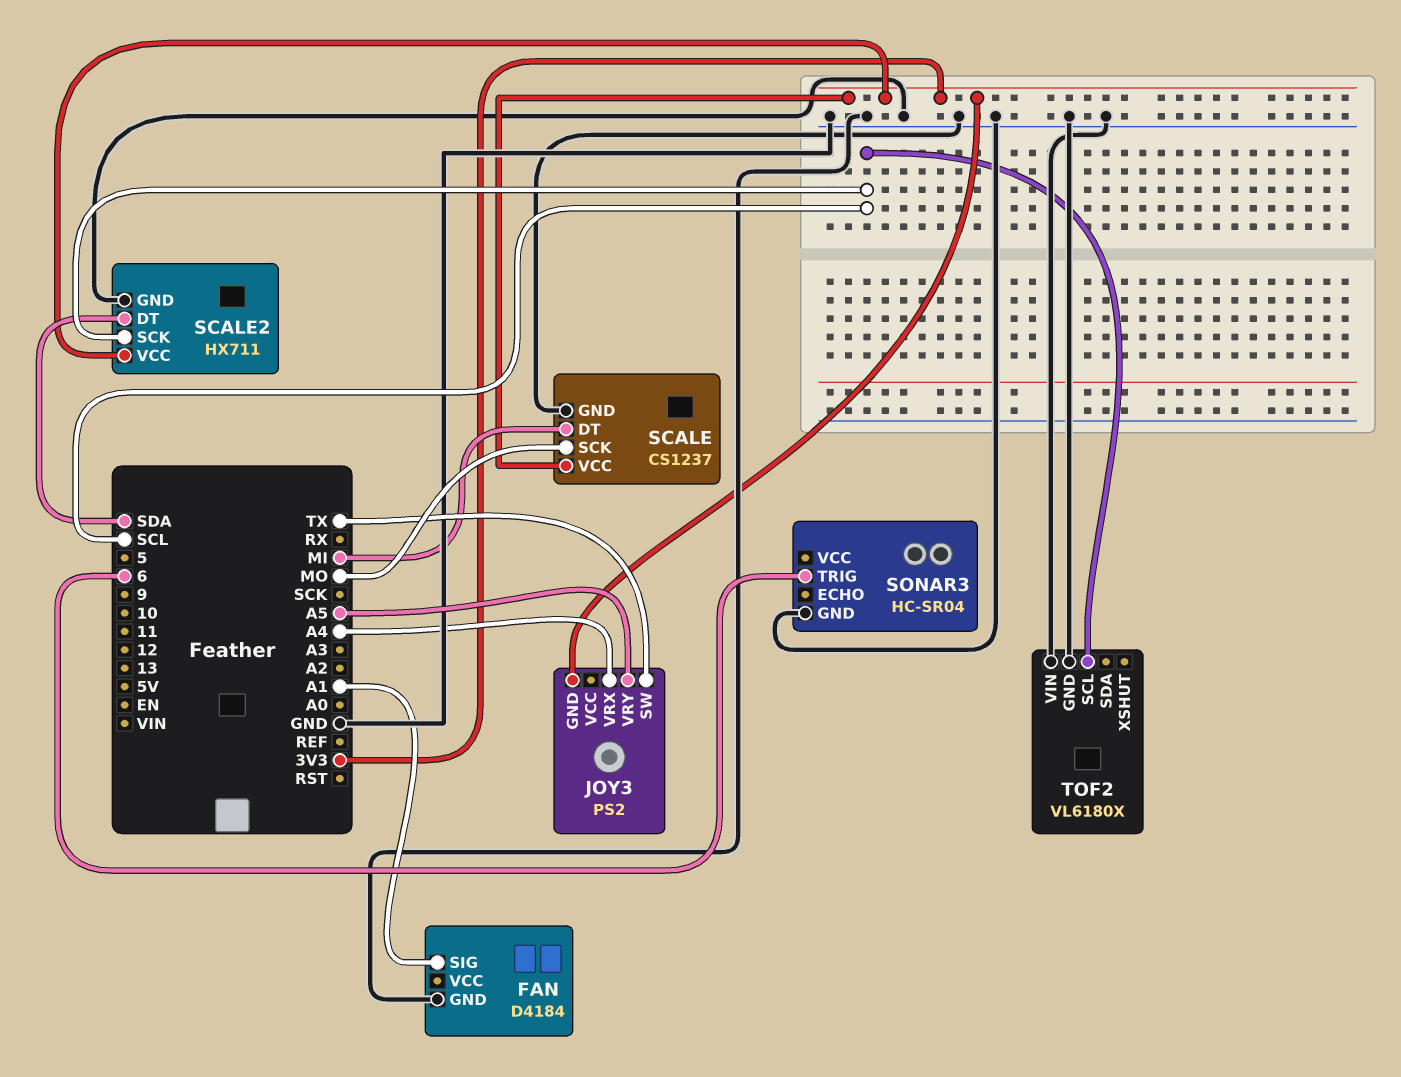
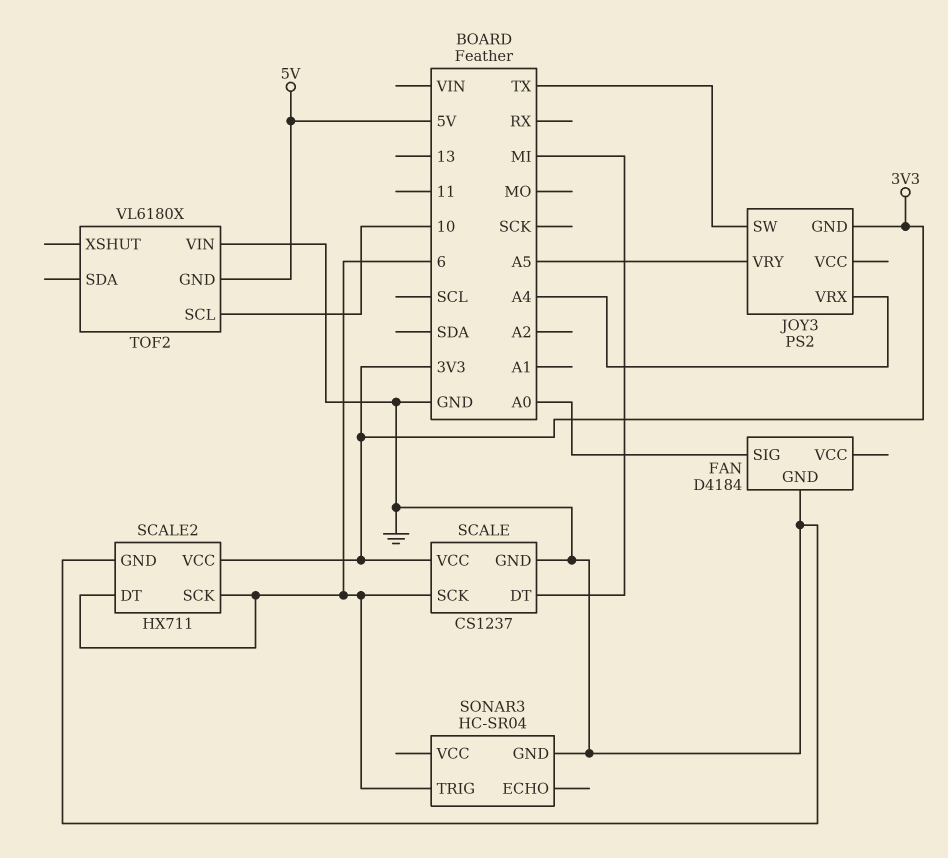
FAN pin SIG: A1 -> A0
SCALE pin SCK: MO -> 6
SCALE2 pin DT: SDA -> 6
SCALE2 pin SCK: SCL -> 6
TOF2 pin GND: GND -> 5V
TOF2 pin SCL: SCL -> 10

